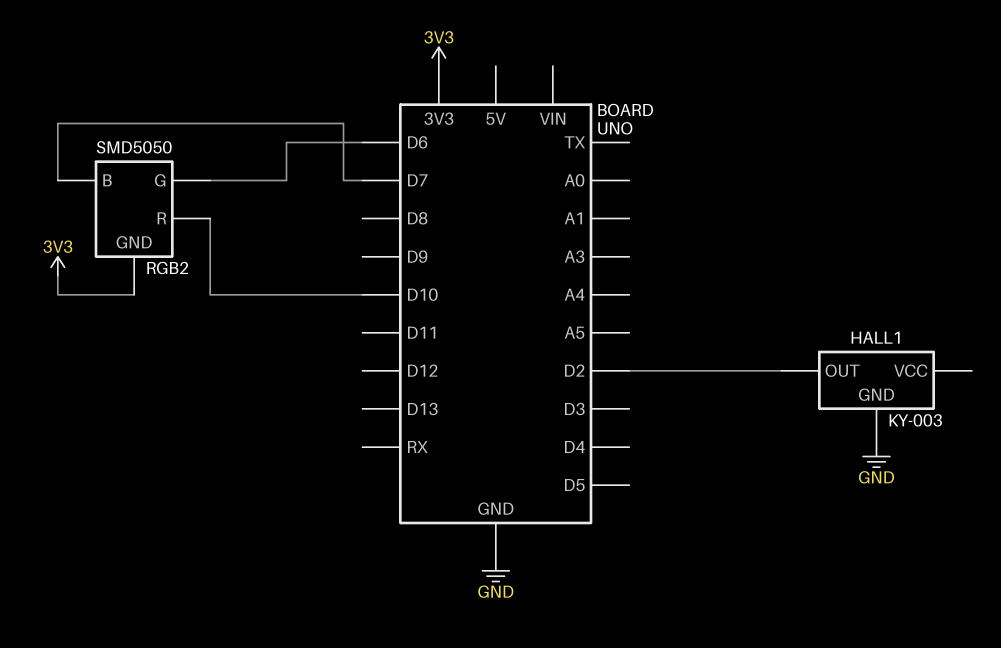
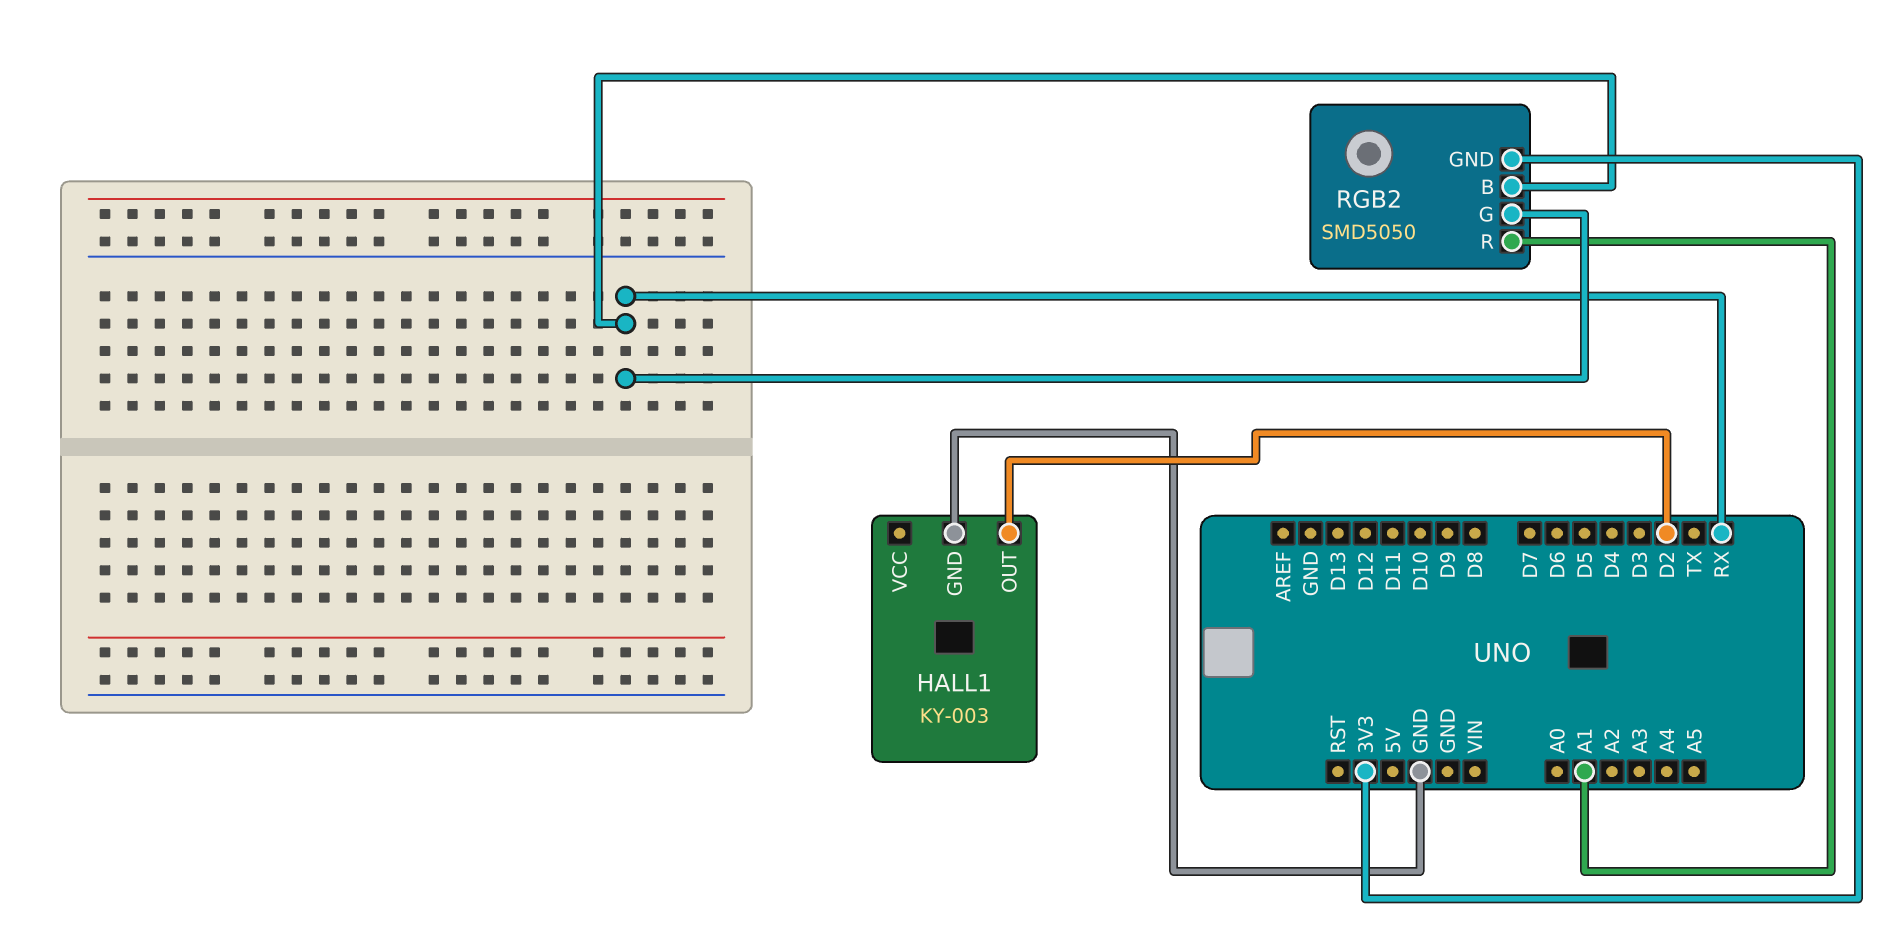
RGB2 pin B: D7 -> RX
RGB2 pin G: D6 -> RX
RGB2 pin R: D10 -> A1

